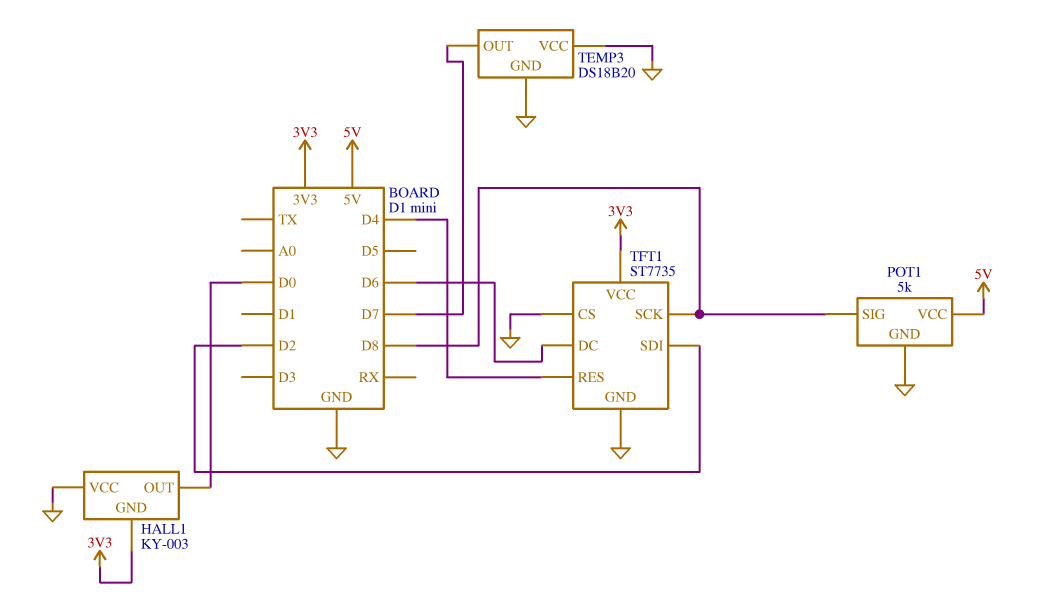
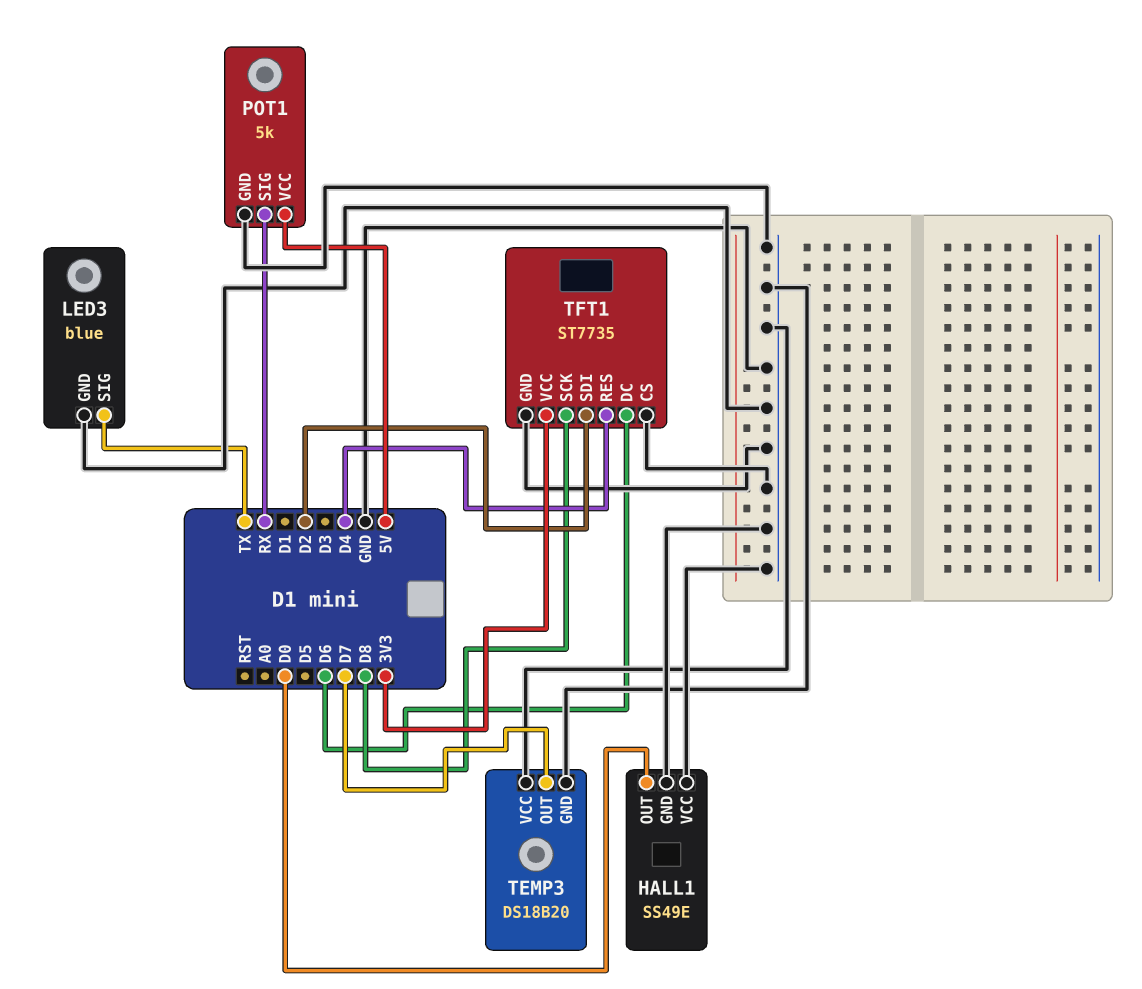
HALL1: KY-003 -> SS49E
HALL1 pin GND: 3V3 -> GND
LED3: none -> blue
LED3 pin GND: none -> GND
LED3 pin SIG: none -> TX
POT1 pin SIG: D8 -> RX

